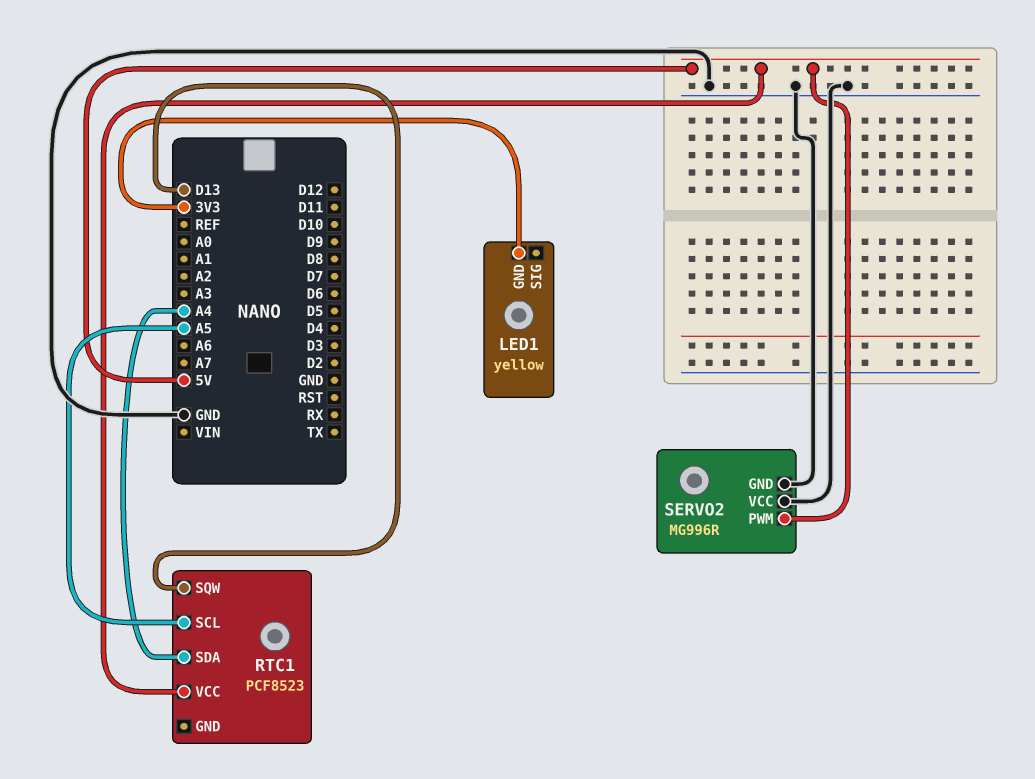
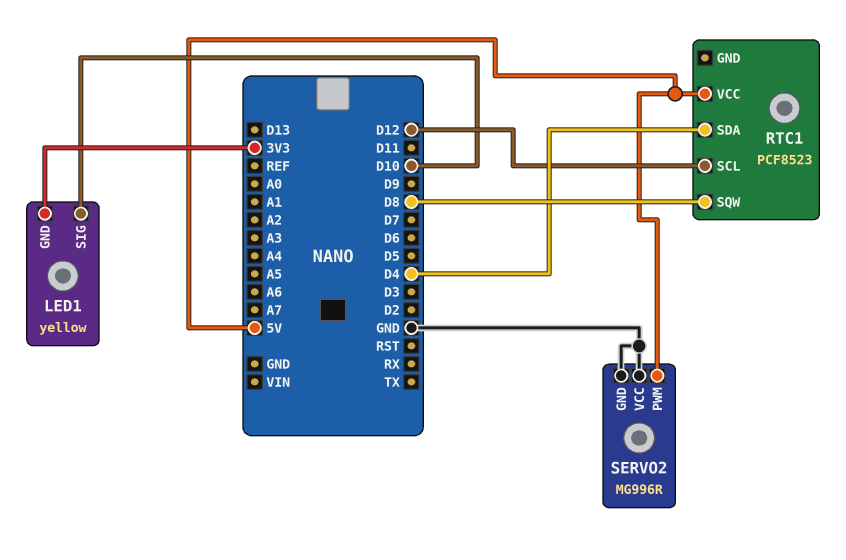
LED1 pin SIG: none -> D10
RTC1 pin SCL: A5 -> D12
RTC1 pin SDA: A4 -> D4
RTC1 pin SQW: D13 -> D8

